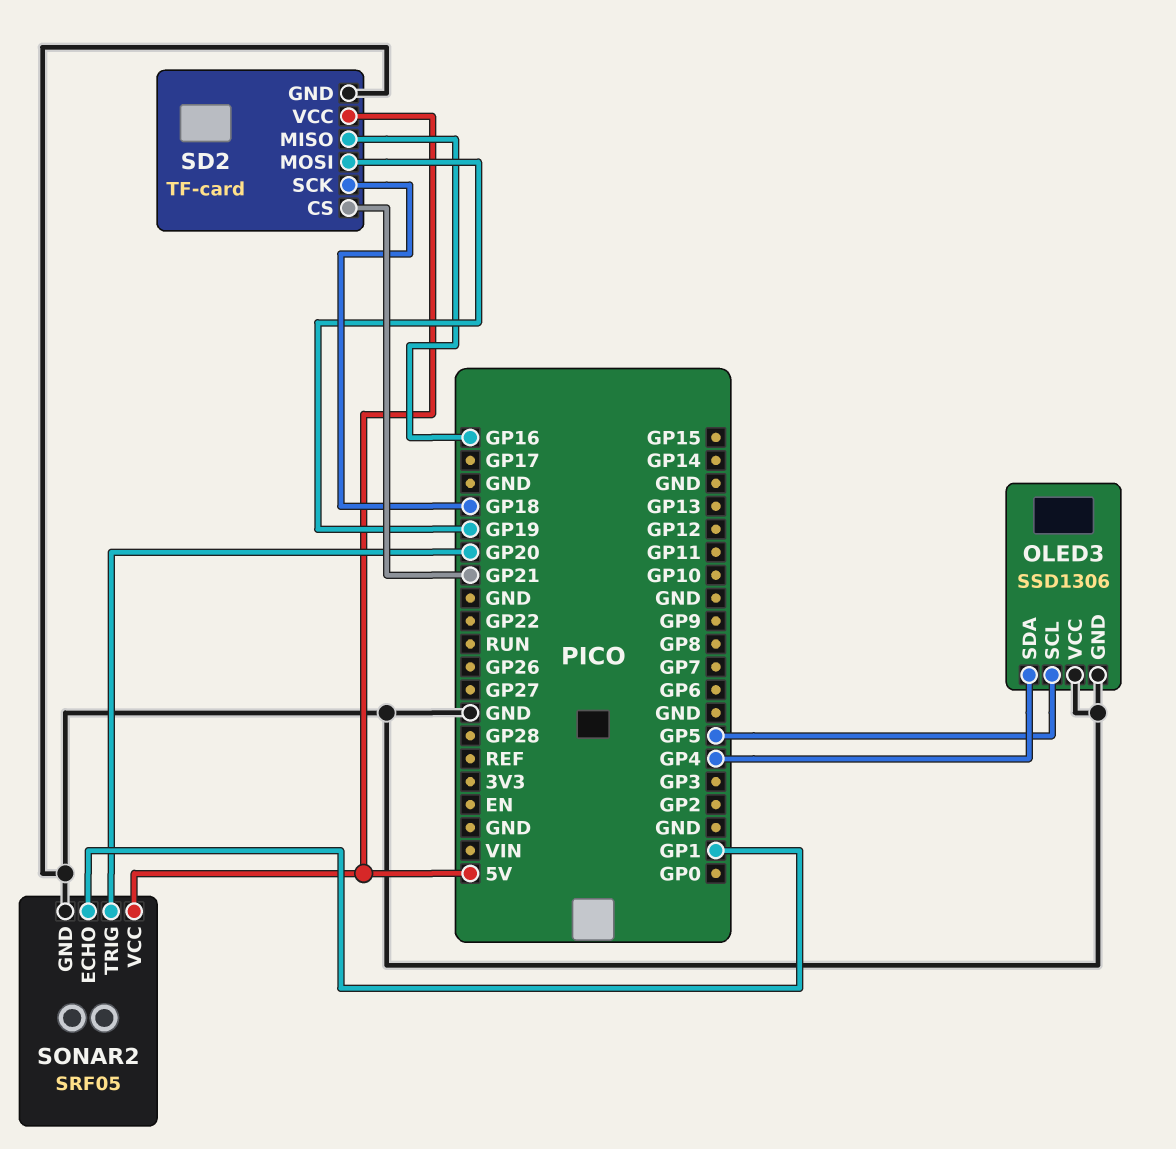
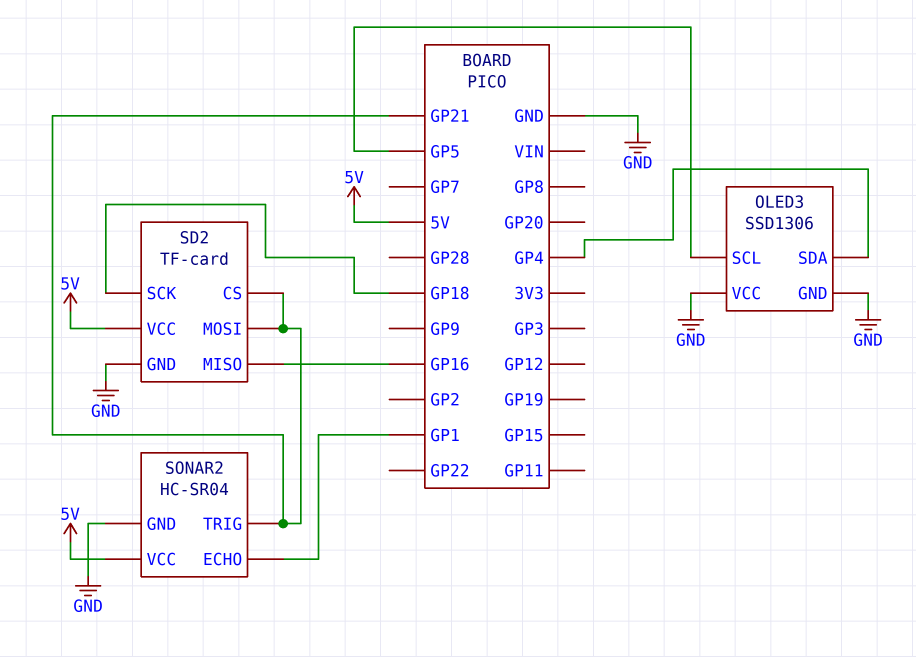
SD2 pin MOSI: GP19 -> GP21
SONAR2: SRF05 -> HC-SR04
SONAR2 pin TRIG: GP20 -> GP21

